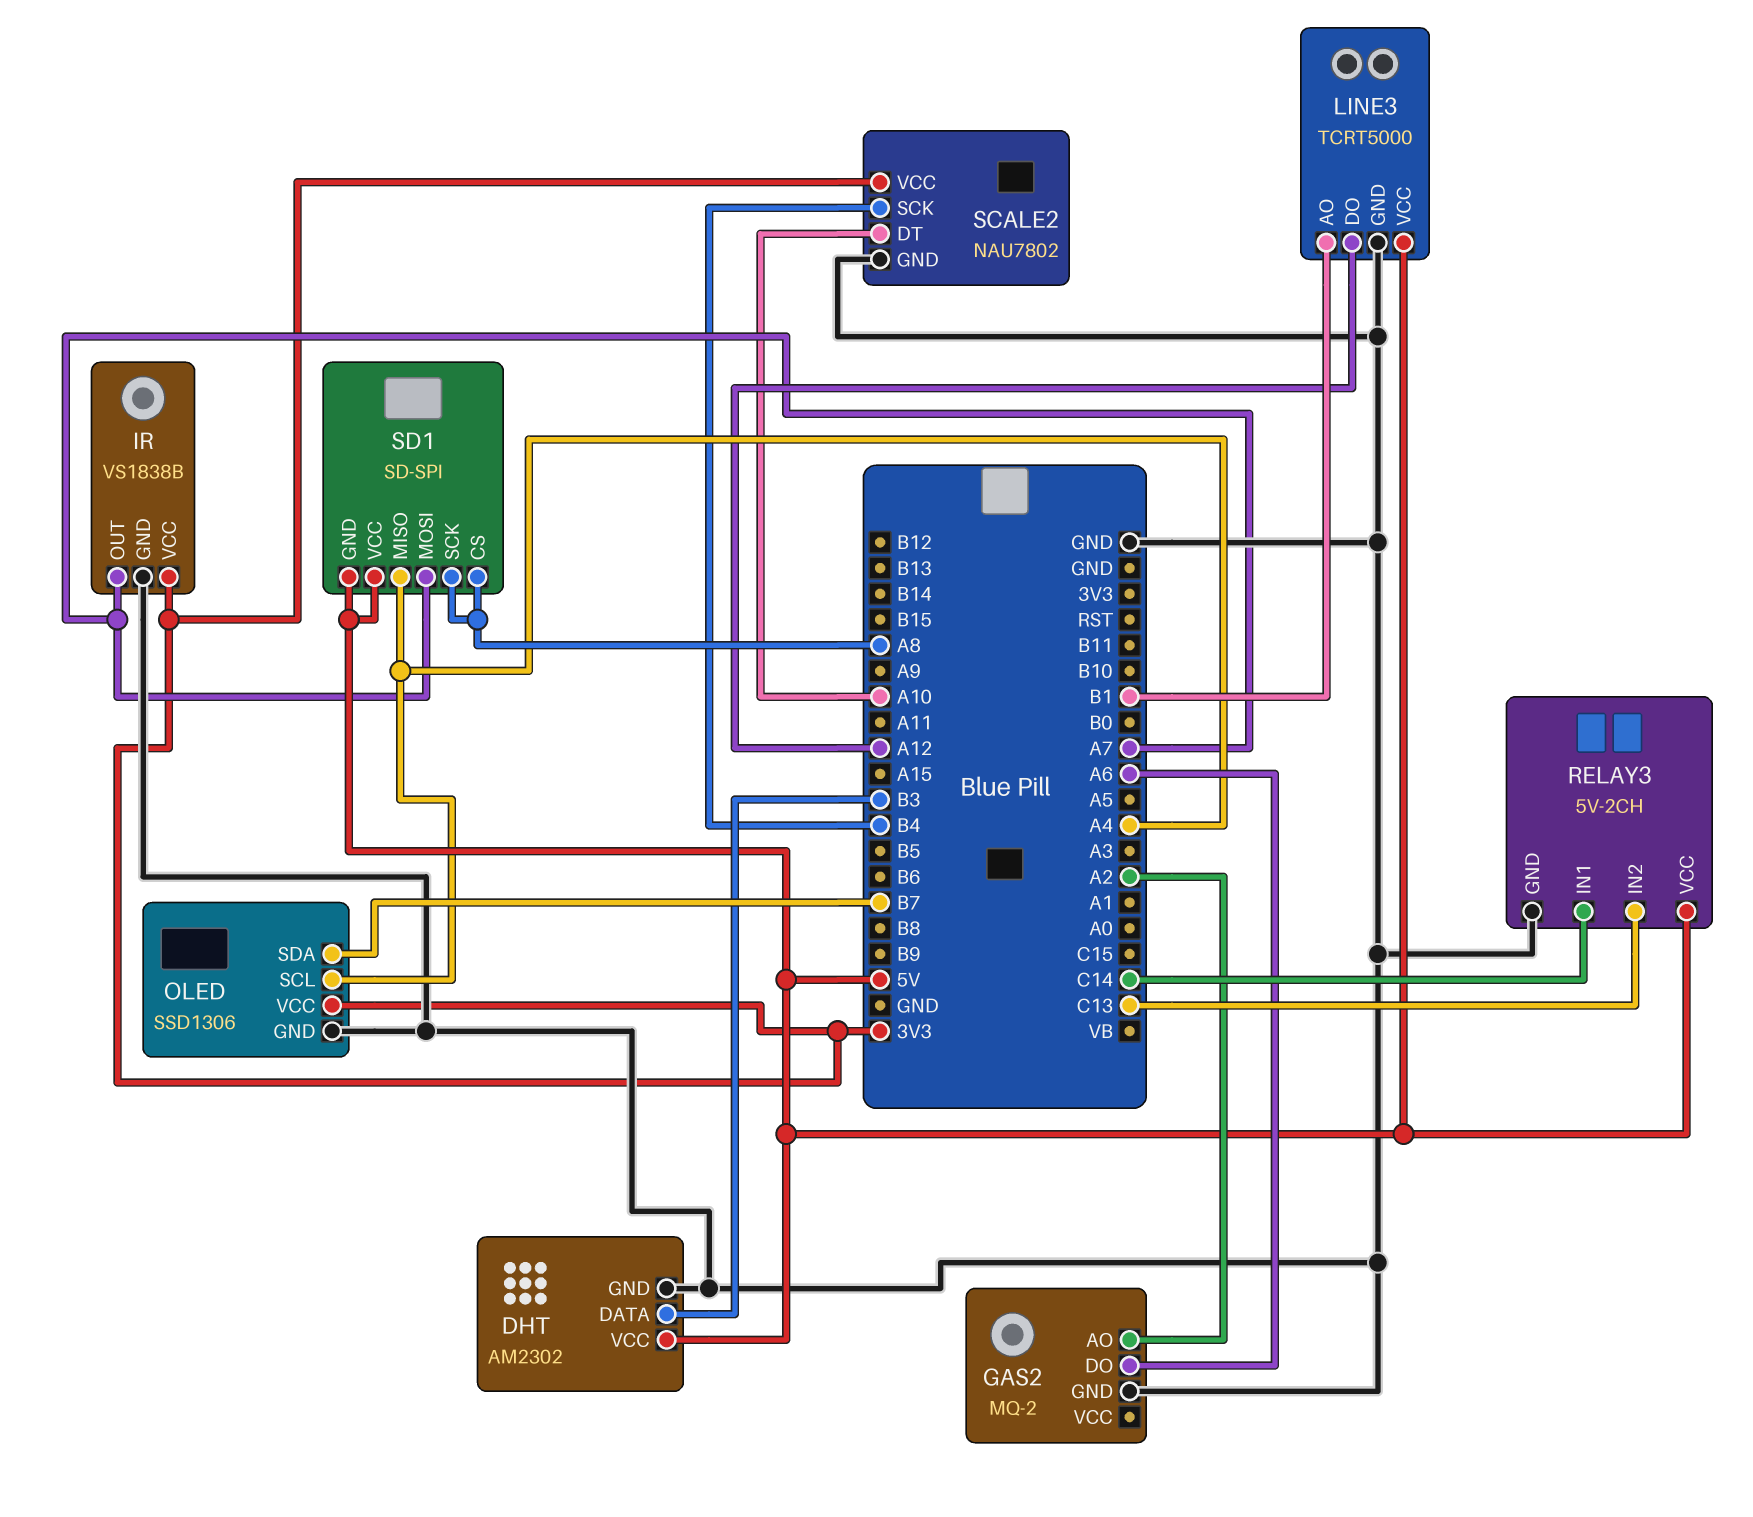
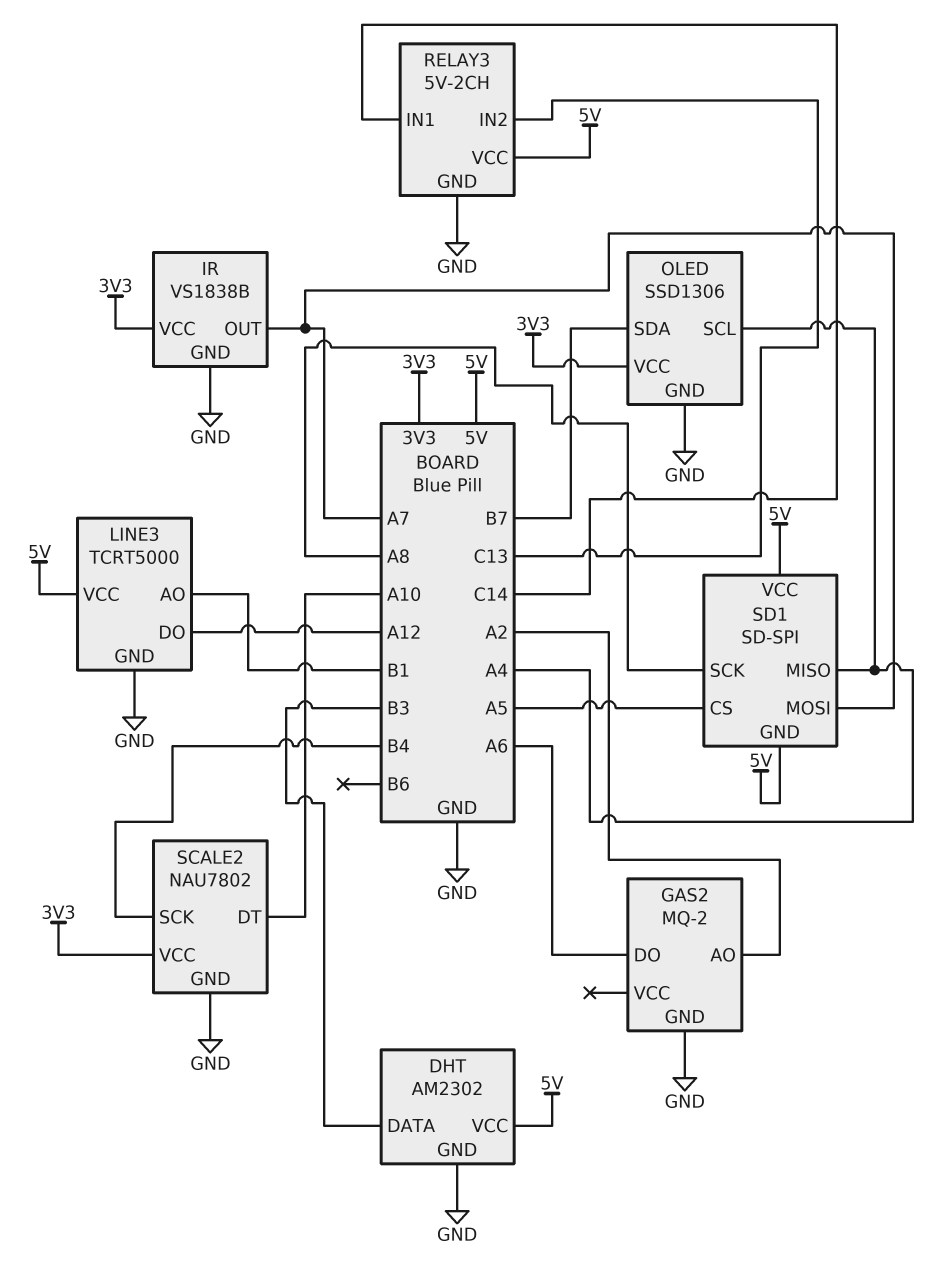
SD1 pin CS: A8 -> A5

